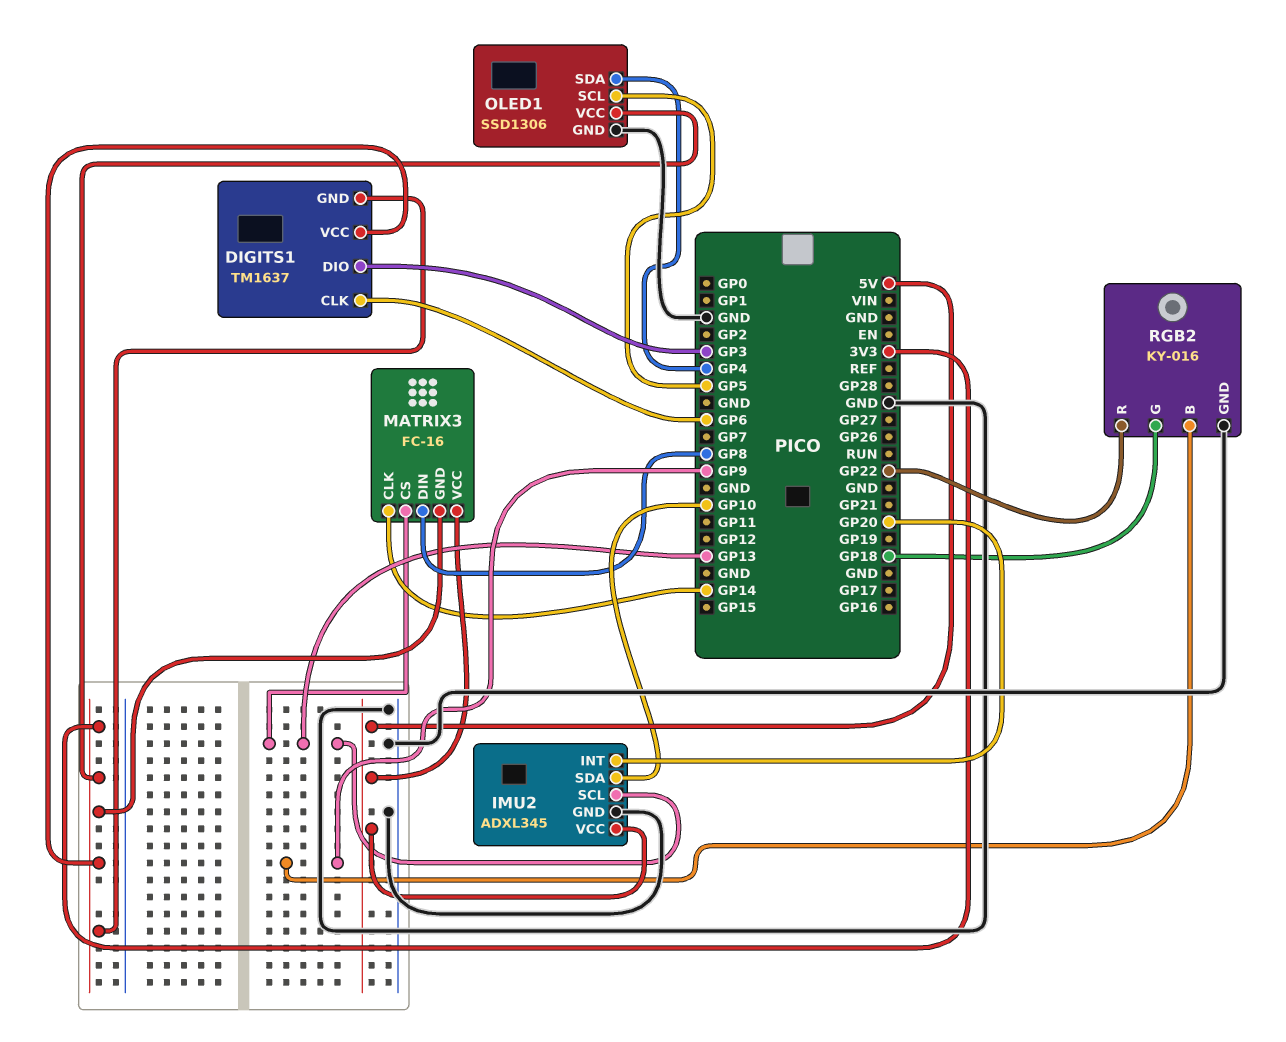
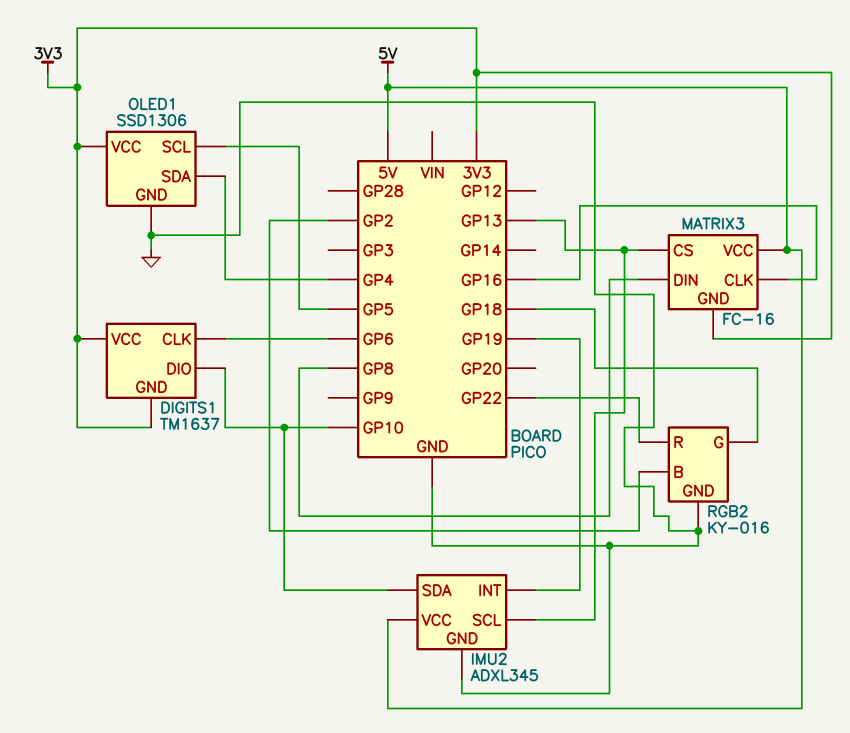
DIGITS1 pin DIO: GP3 -> GP10
IMU2 pin INT: GP20 -> GP19
MATRIX3 pin CLK: GP14 -> GP16
RGB2 pin B: GP9 -> GP2

